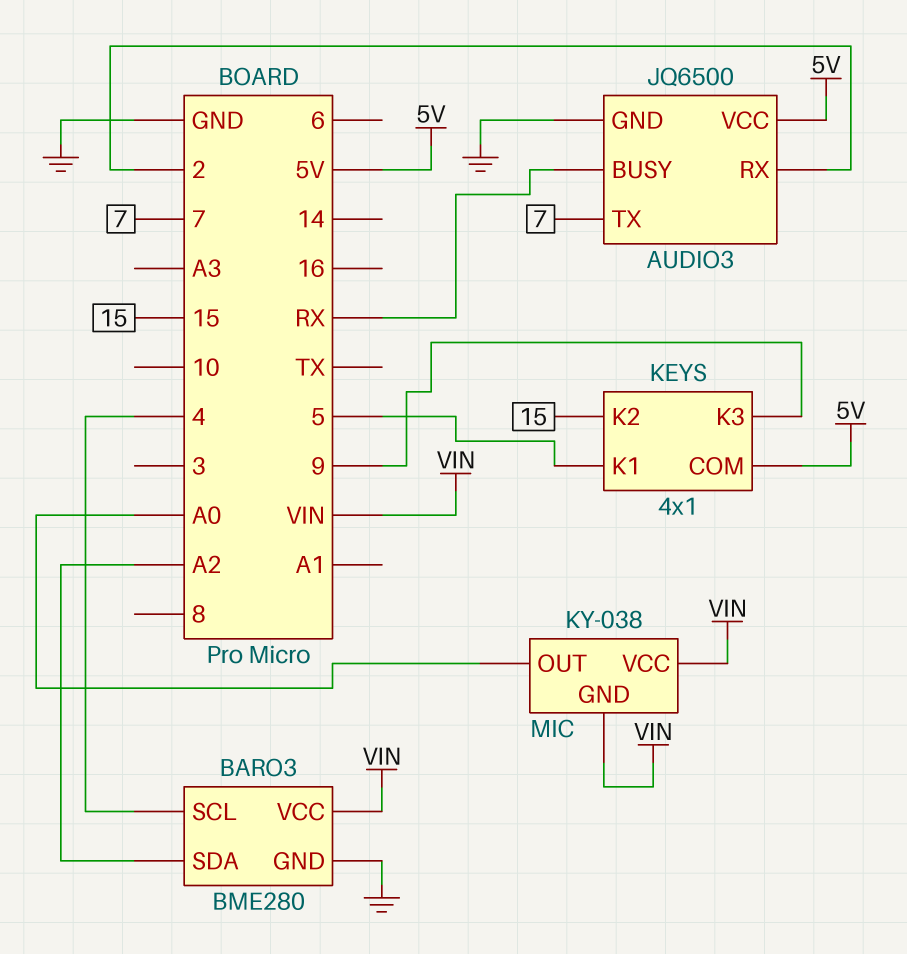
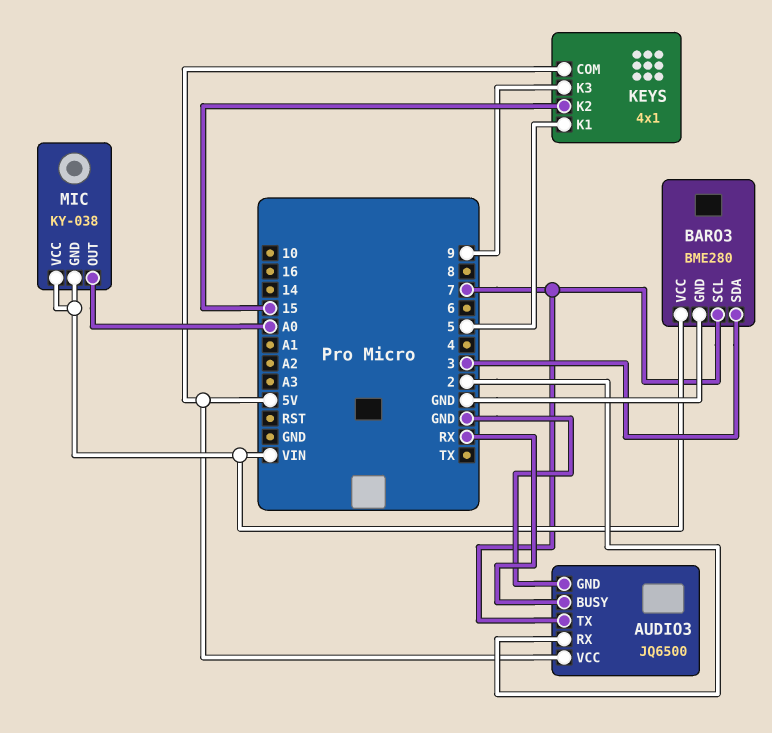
BARO3 pin SCL: 4 -> 7
BARO3 pin SDA: A2 -> 3

